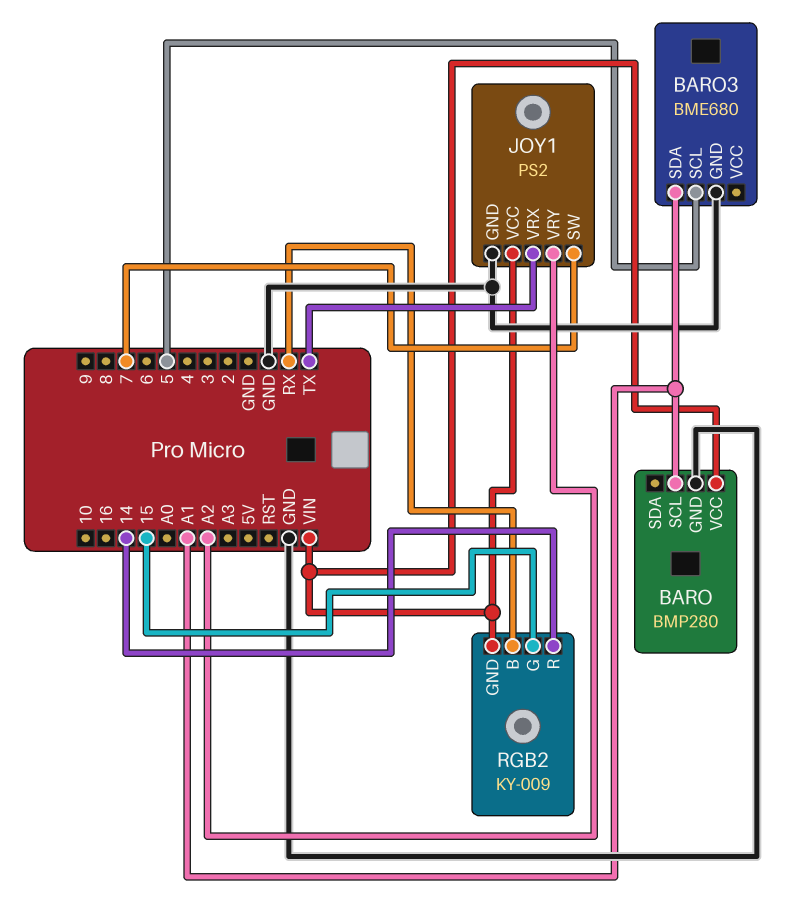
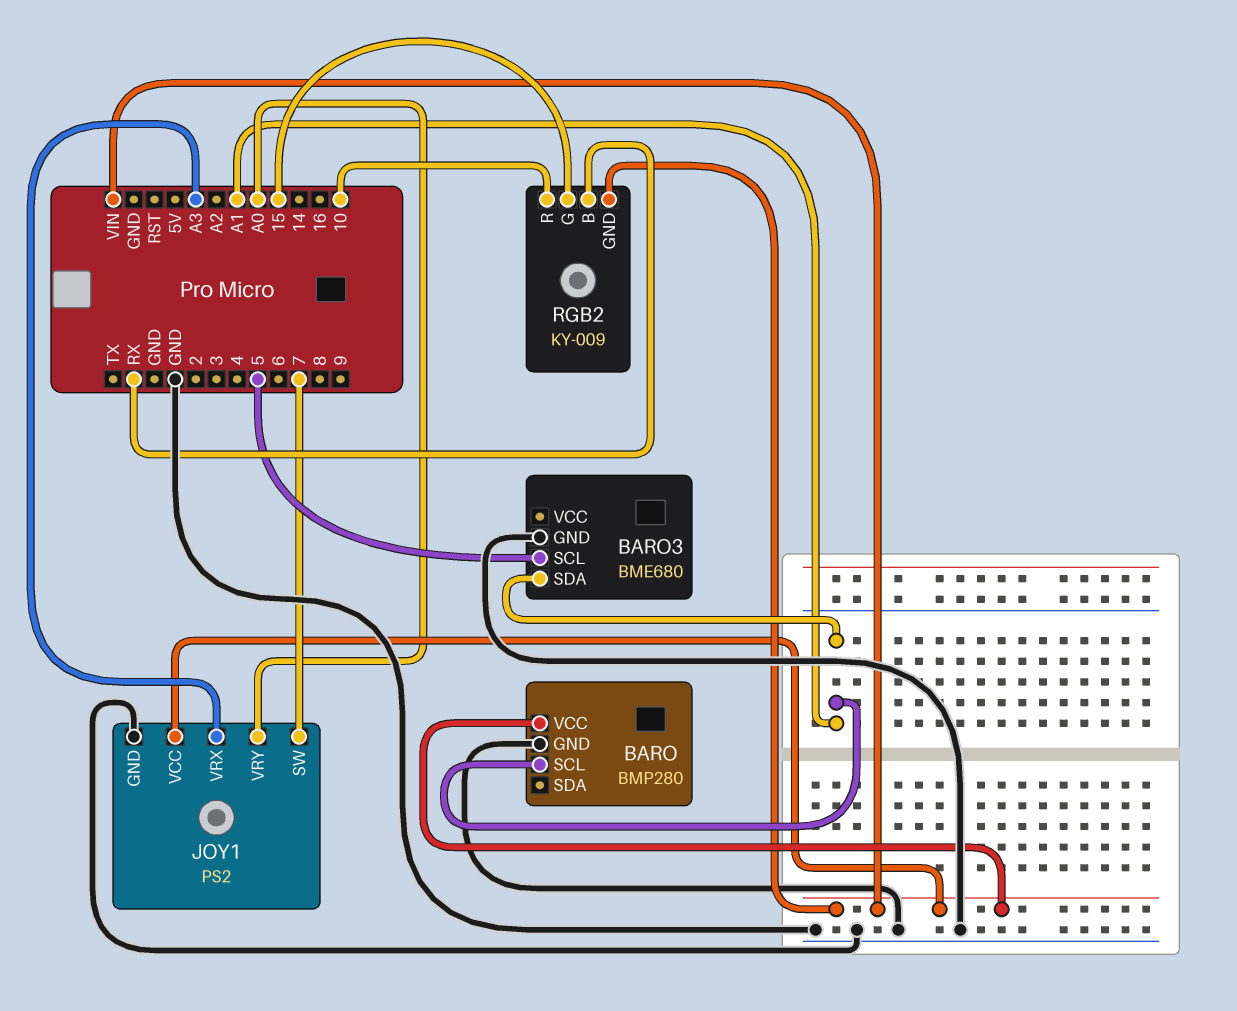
JOY1 pin VRX: TX -> A3
JOY1 pin VRY: A2 -> A0
RGB2 pin R: 14 -> 10

